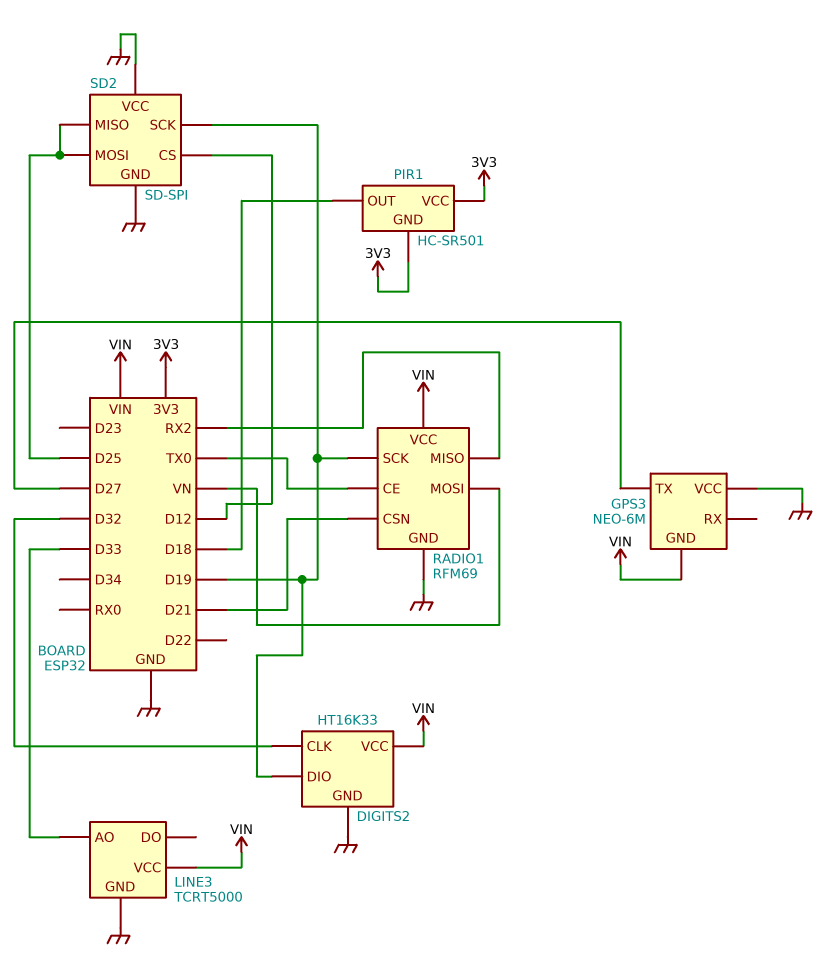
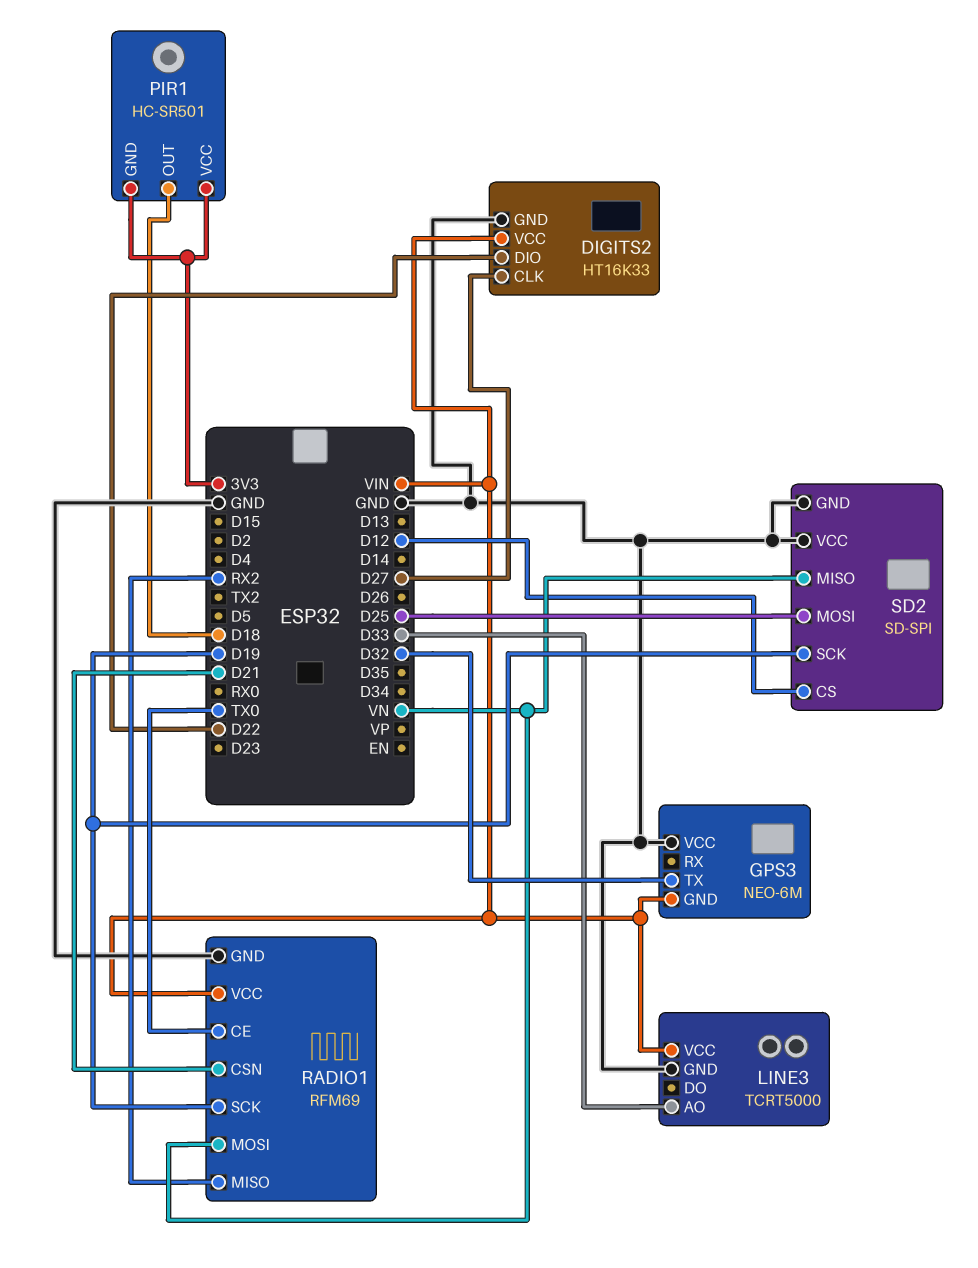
DIGITS2 pin CLK: D32 -> D27
DIGITS2 pin DIO: D19 -> D22
GPS3 pin TX: D27 -> D32
SD2 pin MISO: D25 -> VN

